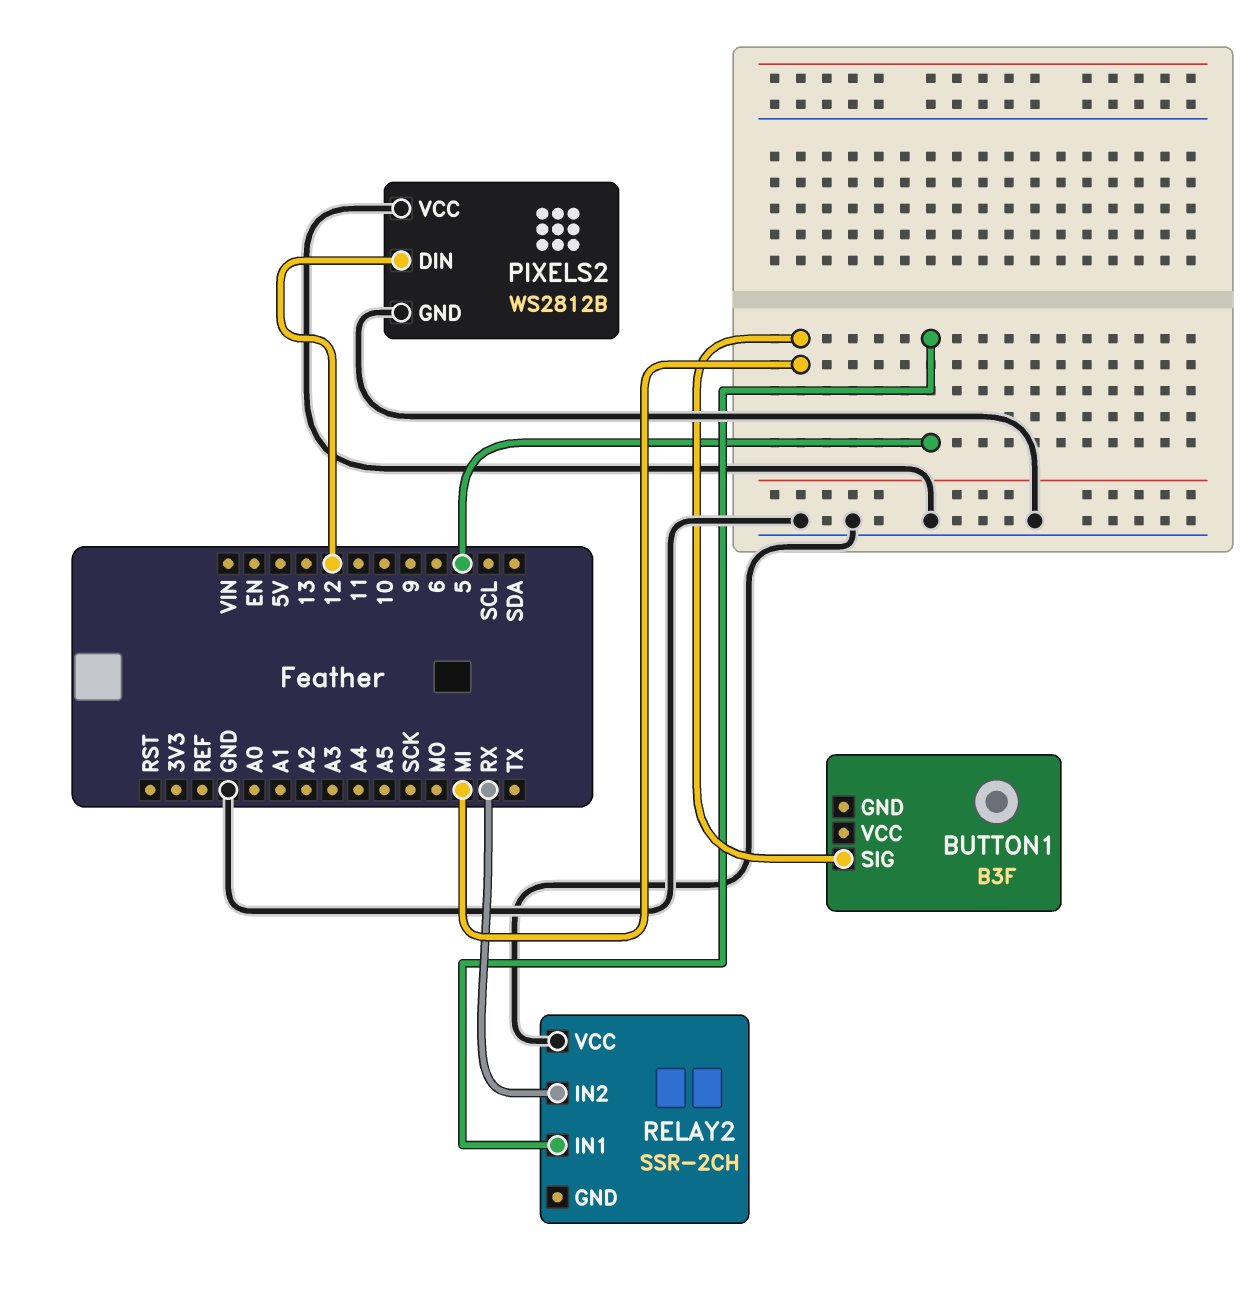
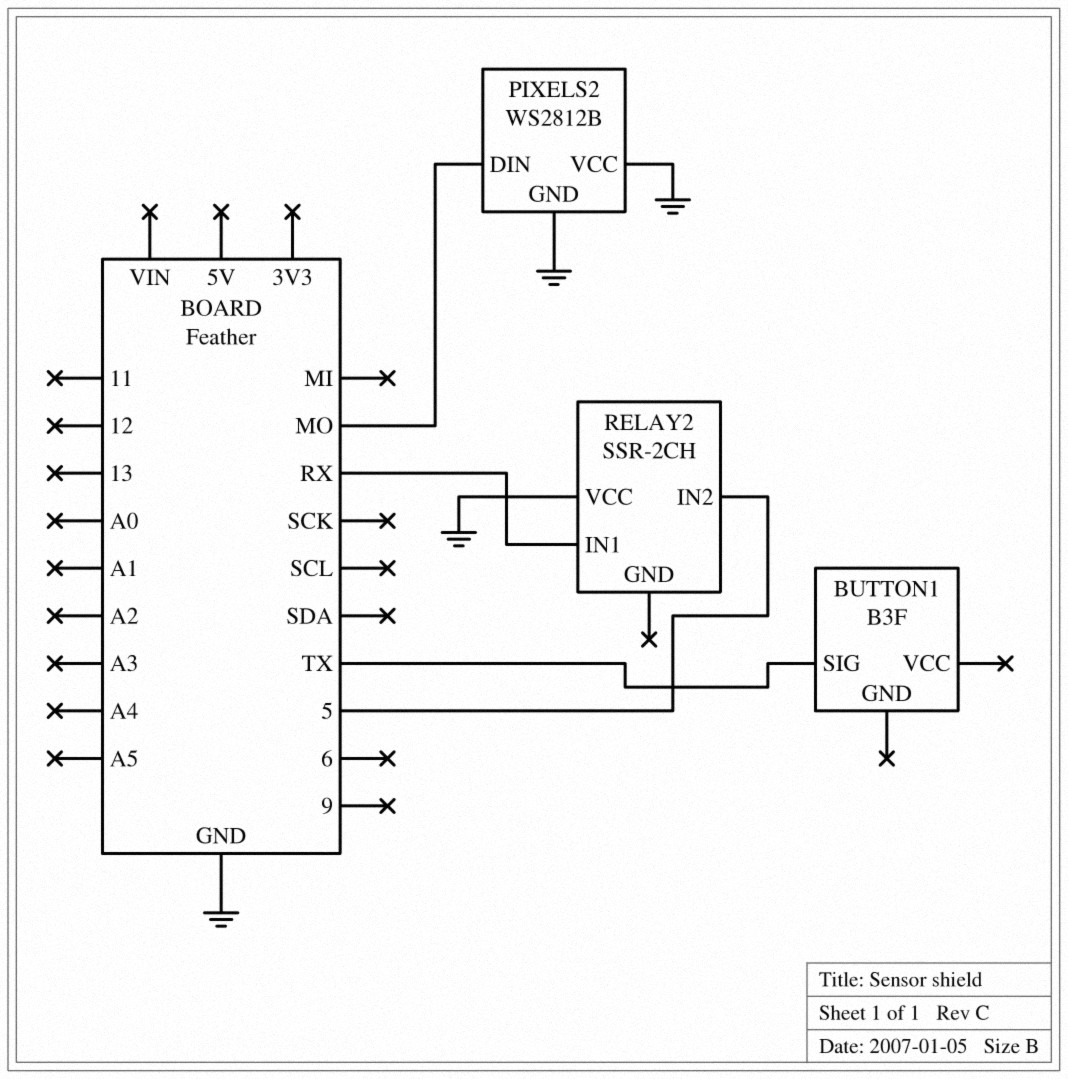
BUTTON1 pin SIG: MI -> TX
PIXELS2 pin DIN: 12 -> MO
RELAY2 pin IN1: 5 -> RX
RELAY2 pin IN2: RX -> 5

